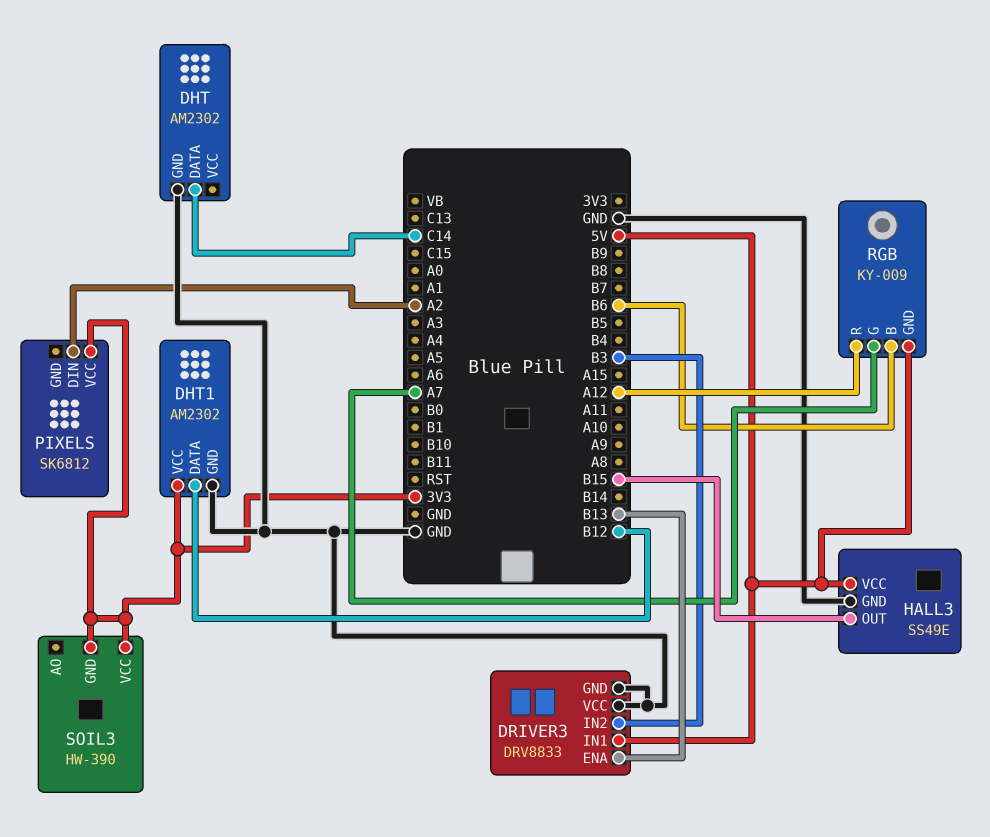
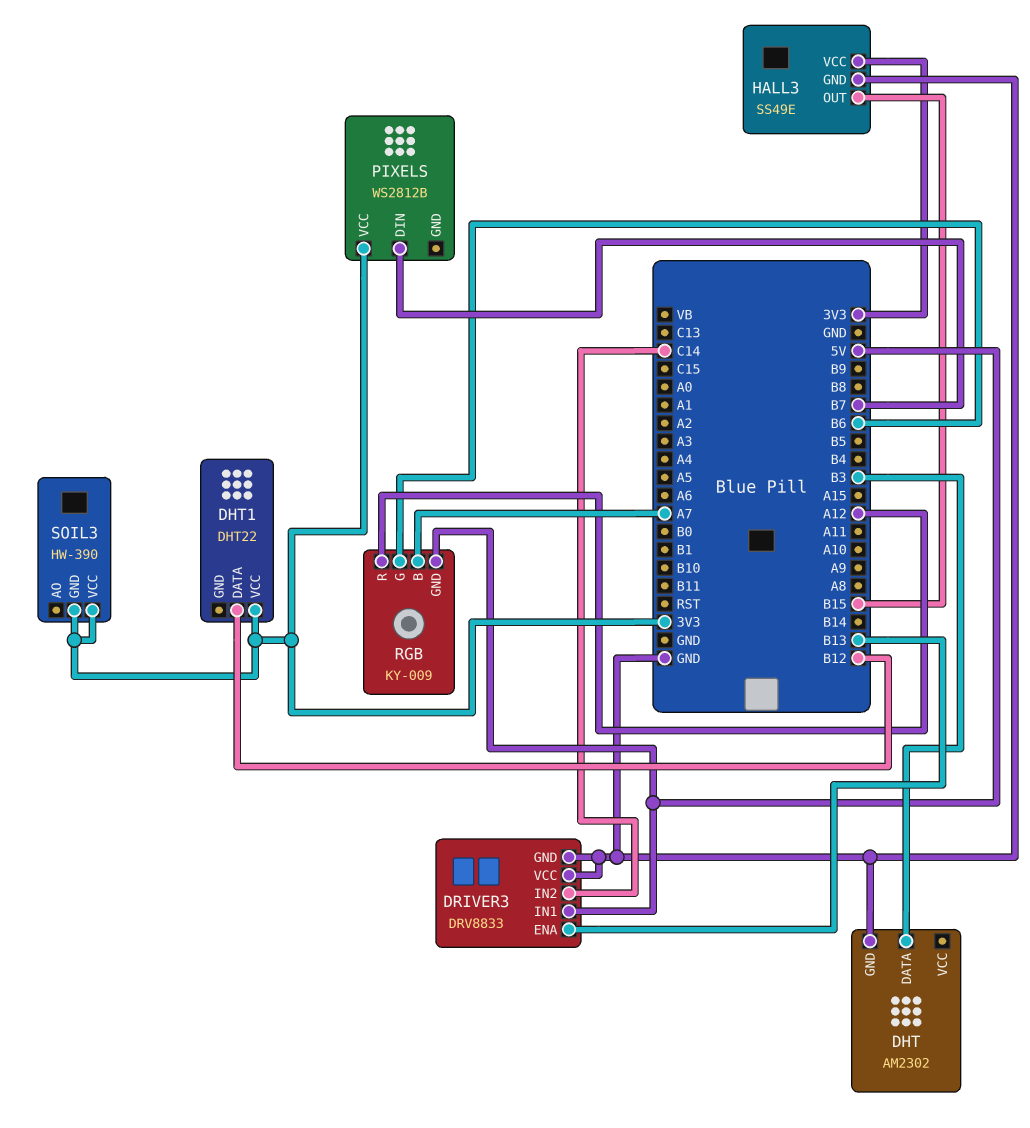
DHT pin DATA: C14 -> B3
DHT1: AM2302 -> DHT22
DHT1 pin GND: GND -> none
DRIVER3 pin IN2: B3 -> C14
HALL3 pin VCC: 5V -> 3V3
PIXELS: SK6812 -> WS2812B
PIXELS pin DIN: A2 -> B7
RGB pin B: B6 -> A7
RGB pin G: A7 -> B6

